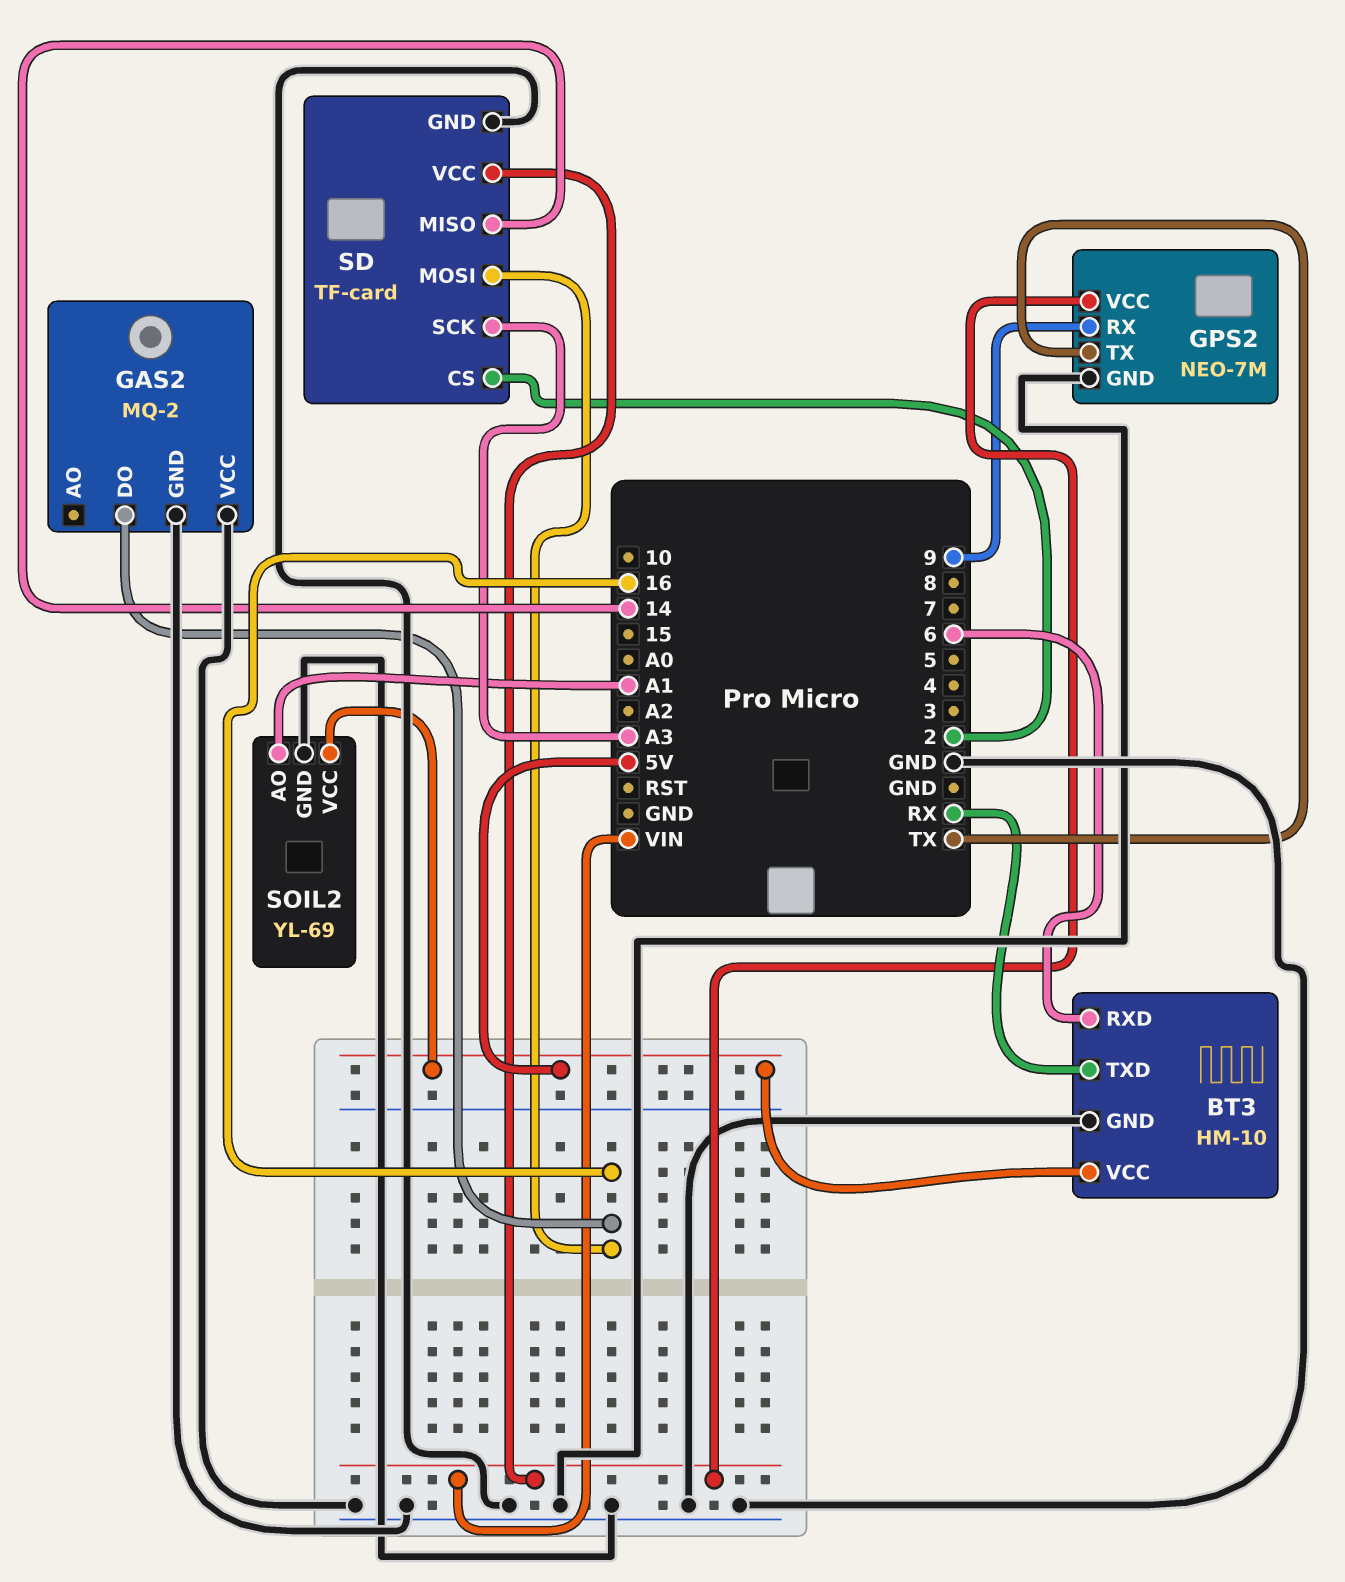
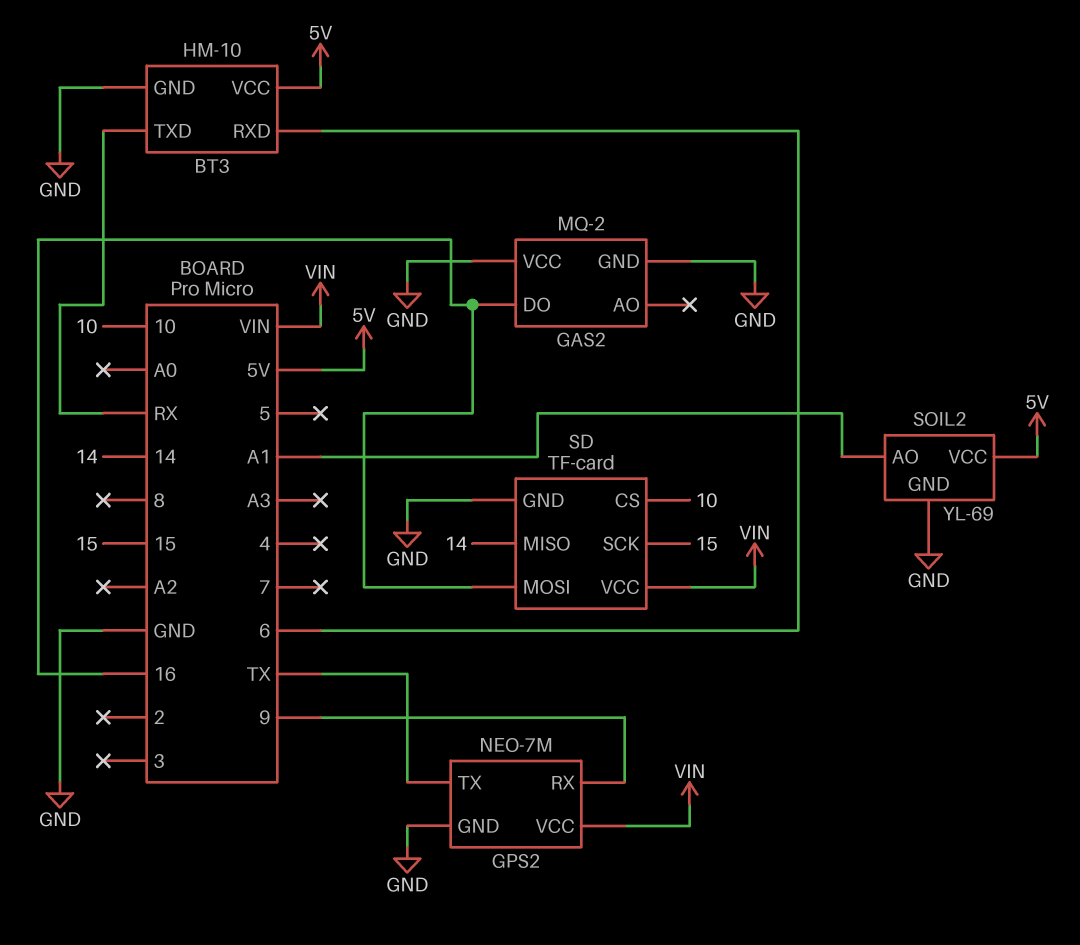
SD pin CS: 2 -> 10
SD pin SCK: A3 -> 15

